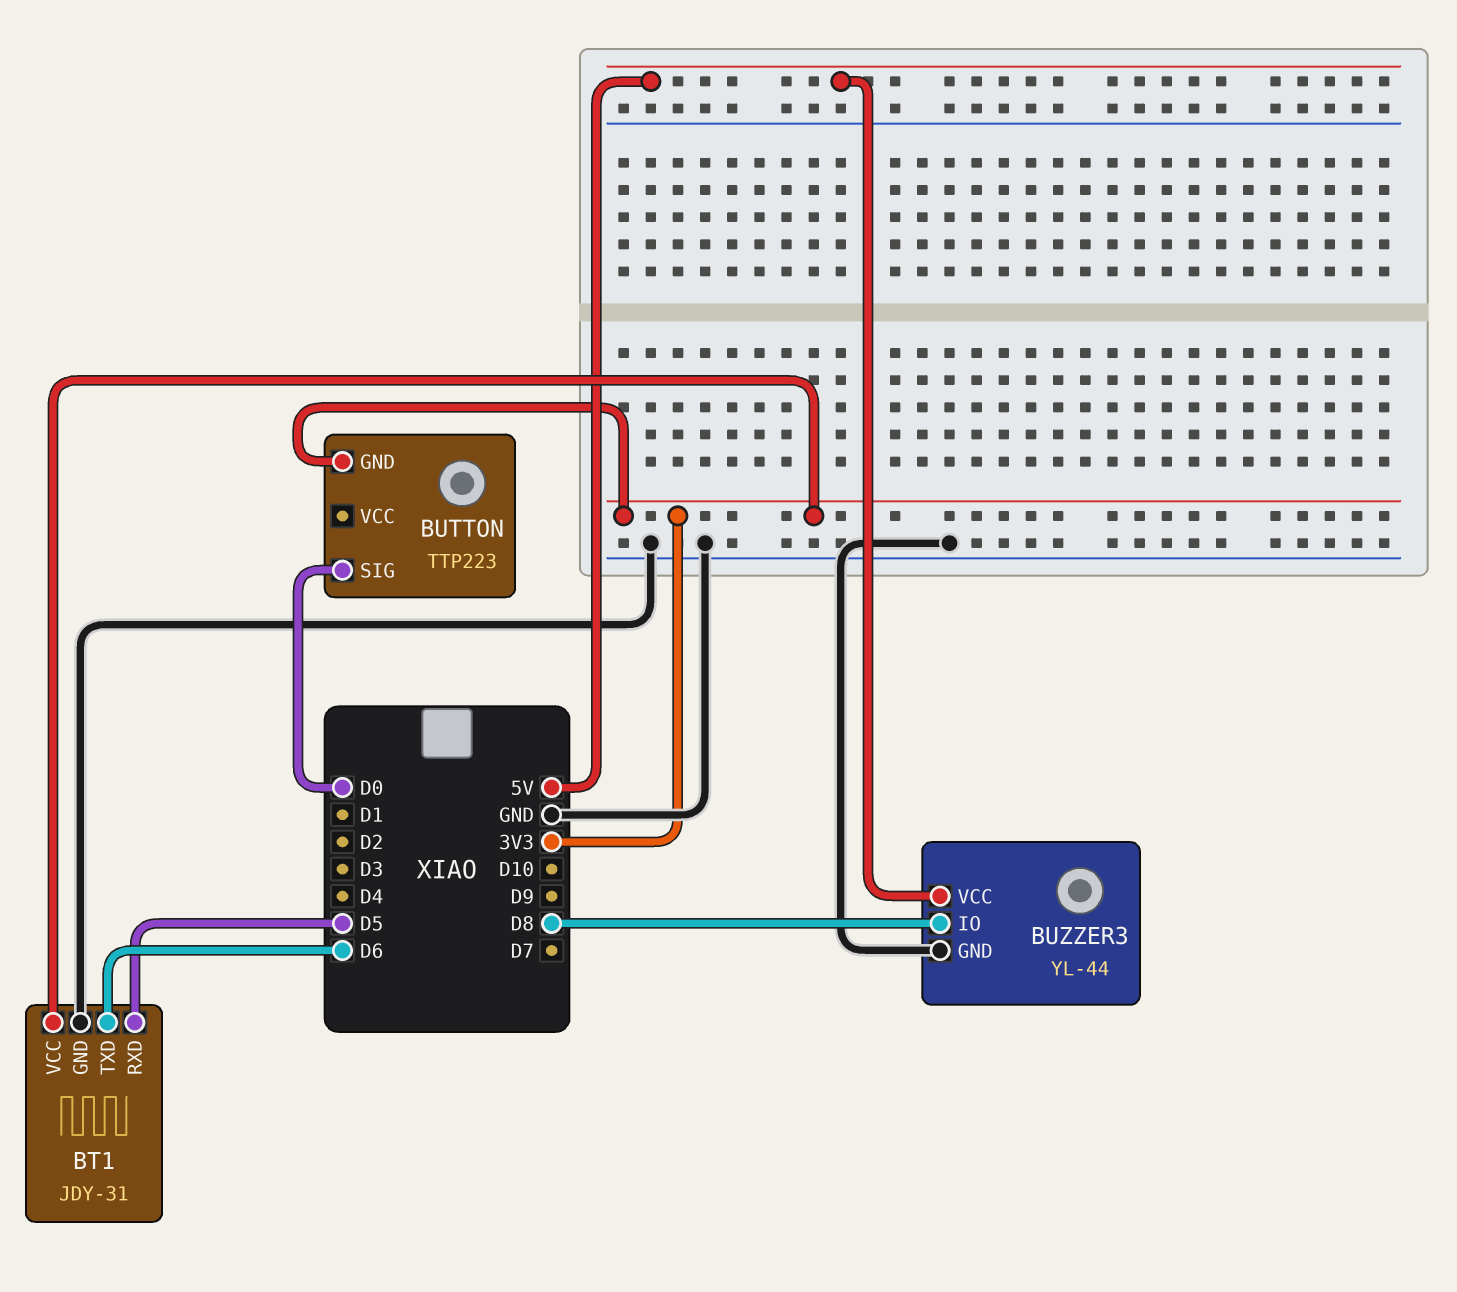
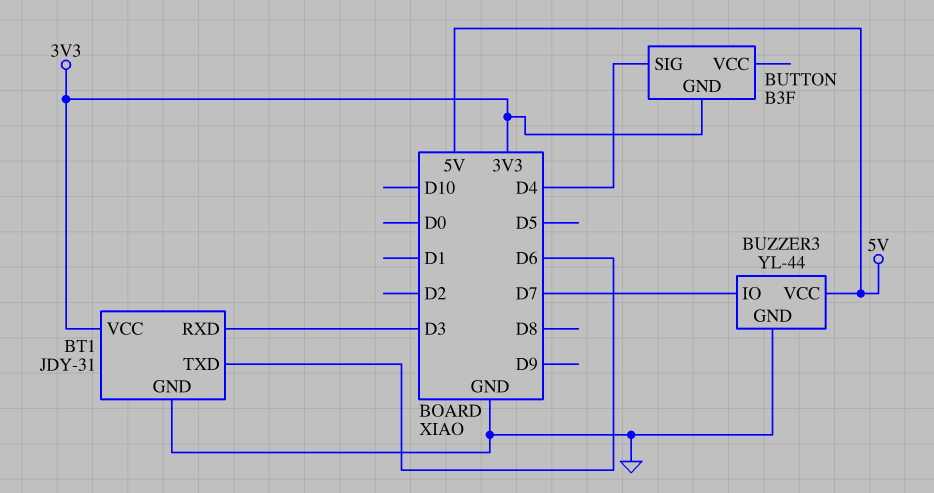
BT1 pin RXD: D5 -> D3
BUTTON: TTP223 -> B3F
BUTTON pin SIG: D0 -> D4
BUZZER3 pin IO: D8 -> D7

